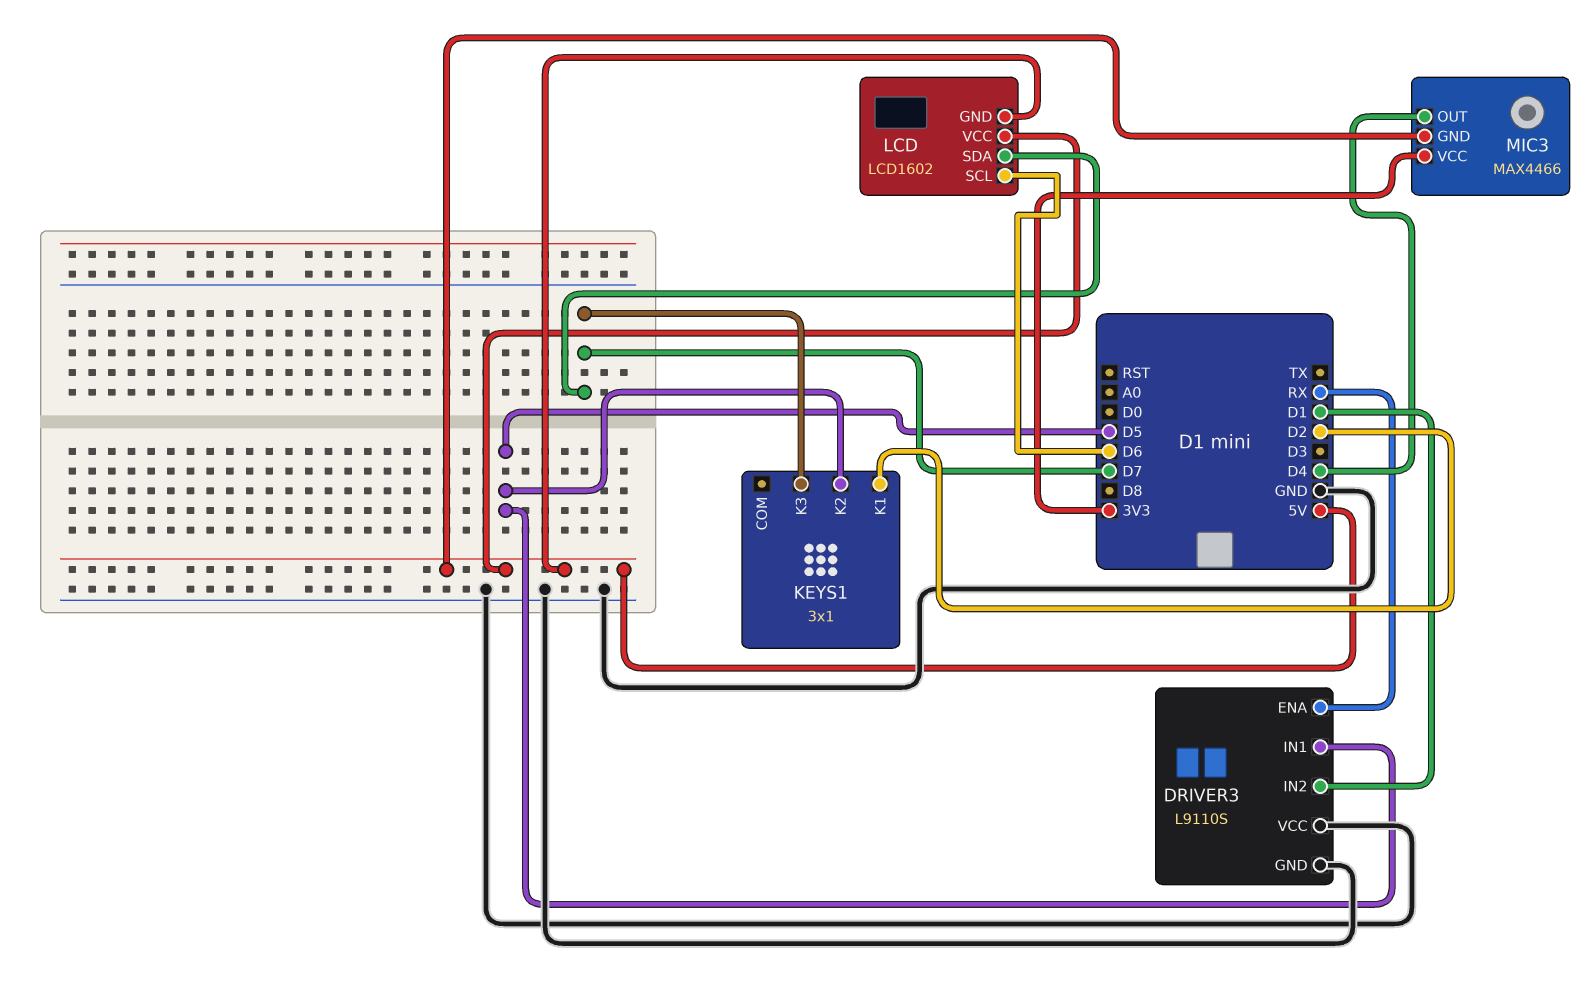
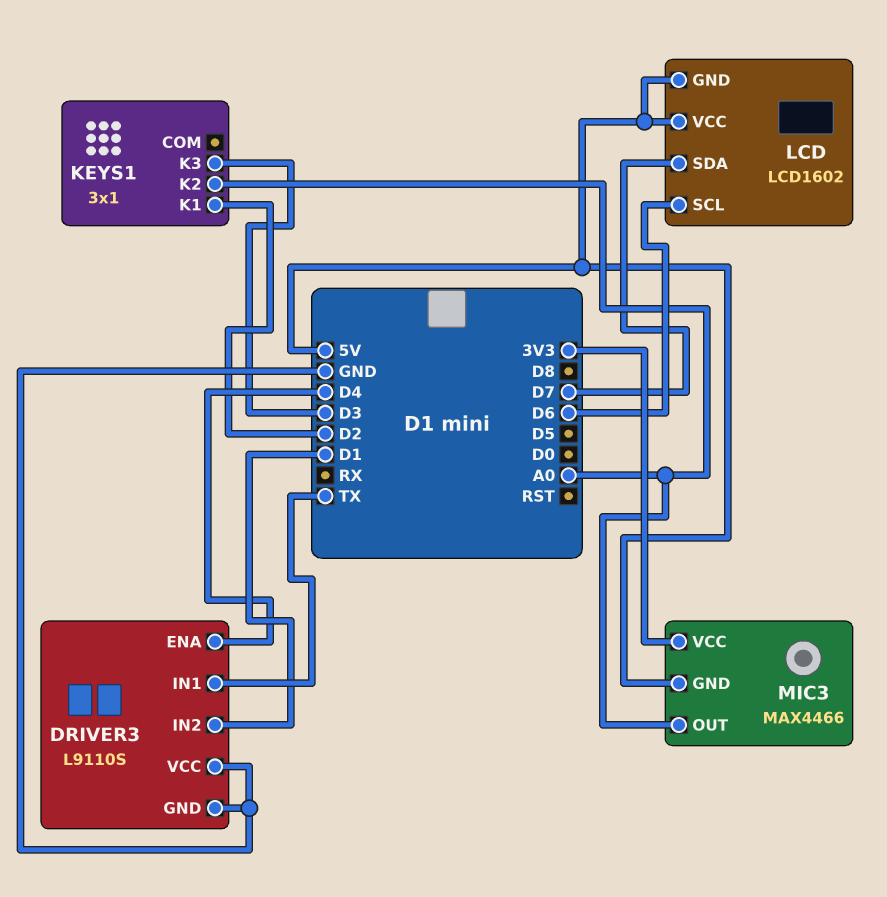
DRIVER3 pin ENA: RX -> D4
DRIVER3 pin IN1: D5 -> TX
KEYS1 pin K2: D5 -> A0
KEYS1 pin K3: D7 -> D3
MIC3 pin OUT: D4 -> A0

